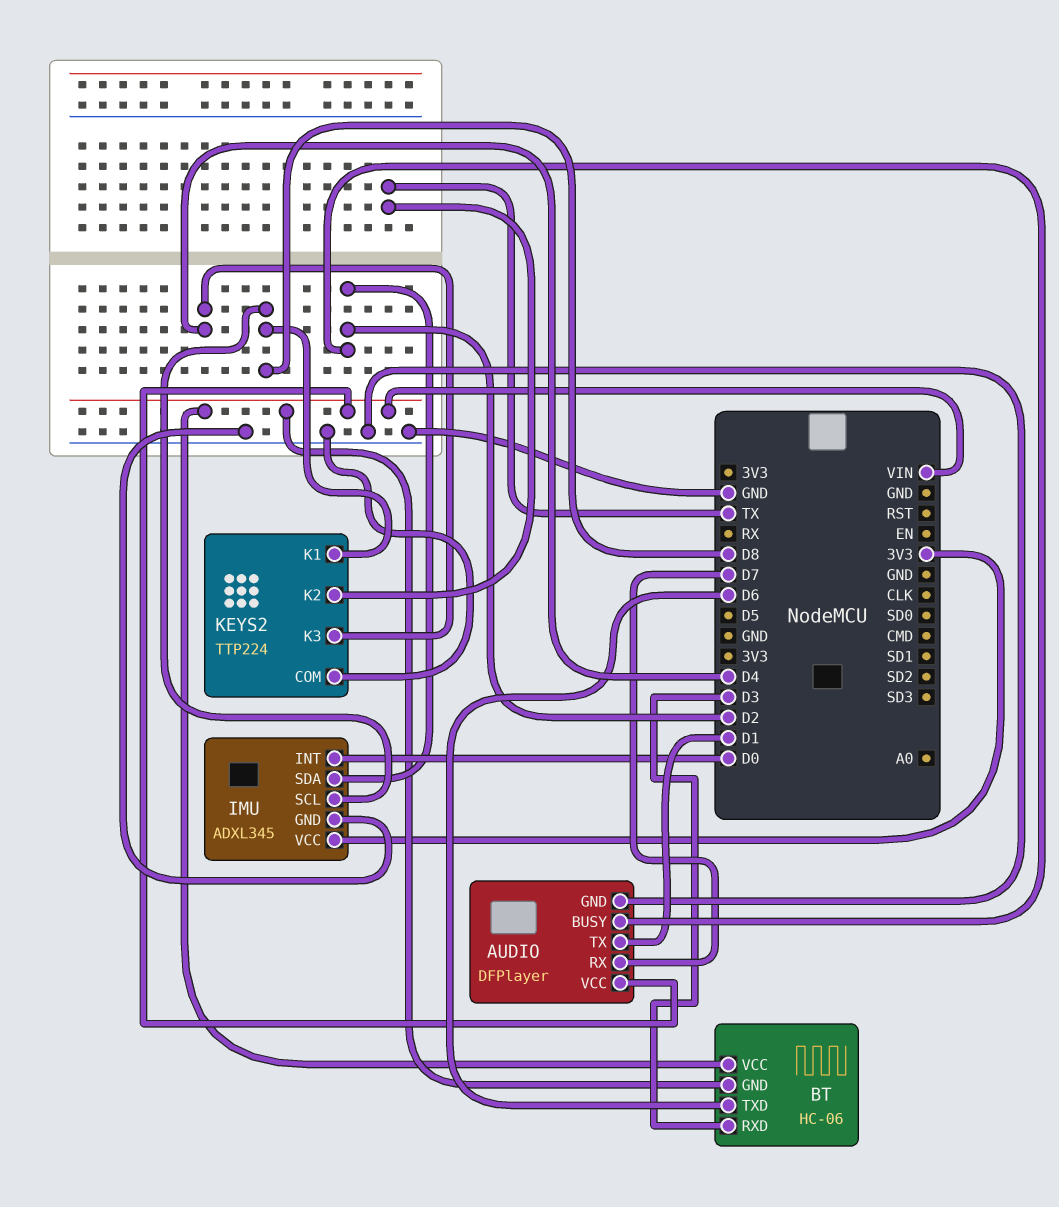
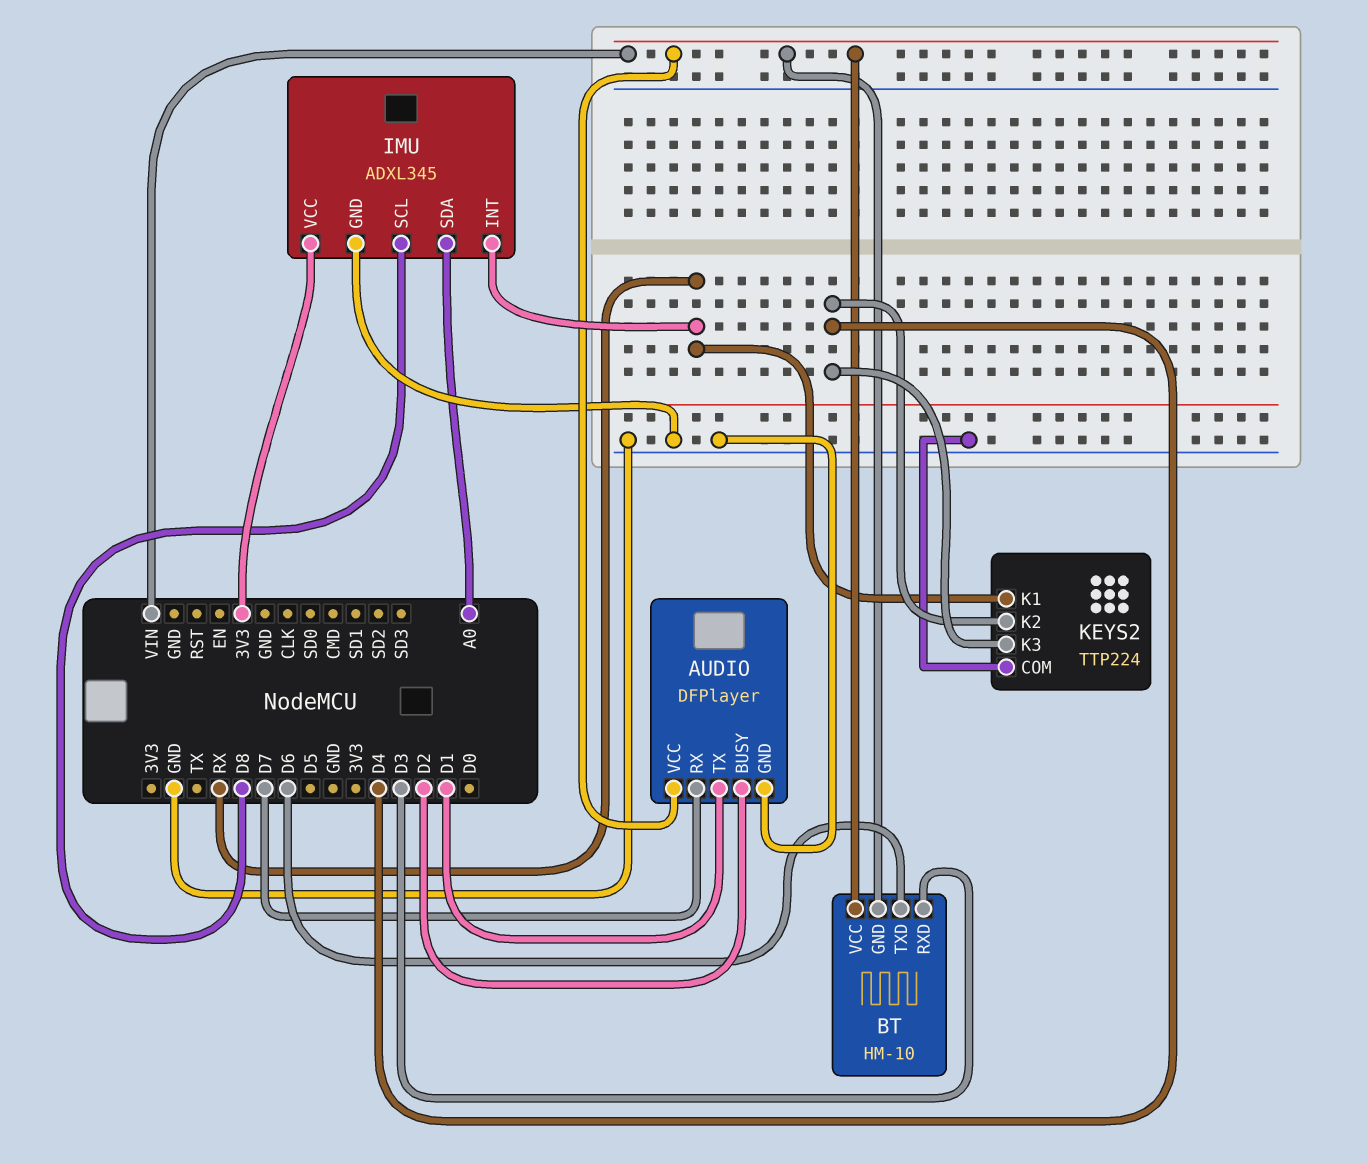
BT: HC-06 -> HM-10
IMU pin INT: D0 -> RX
IMU pin SDA: D2 -> A0
KEYS2 pin K1: D8 -> RX
KEYS2 pin K2: TX -> D4

